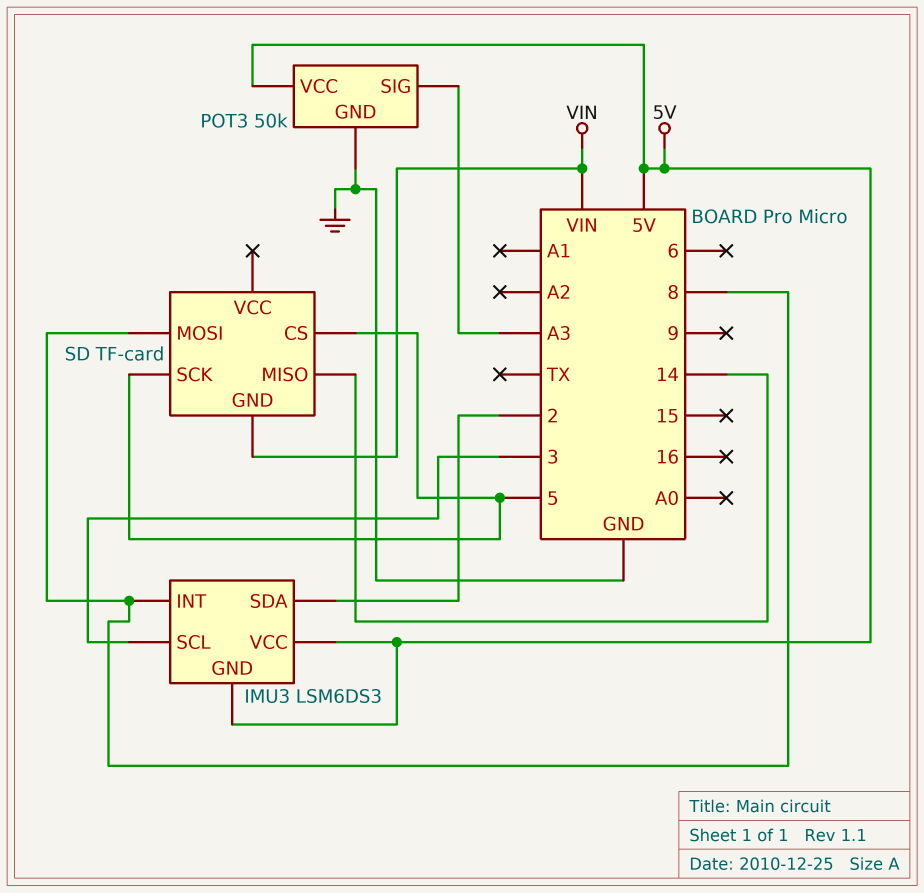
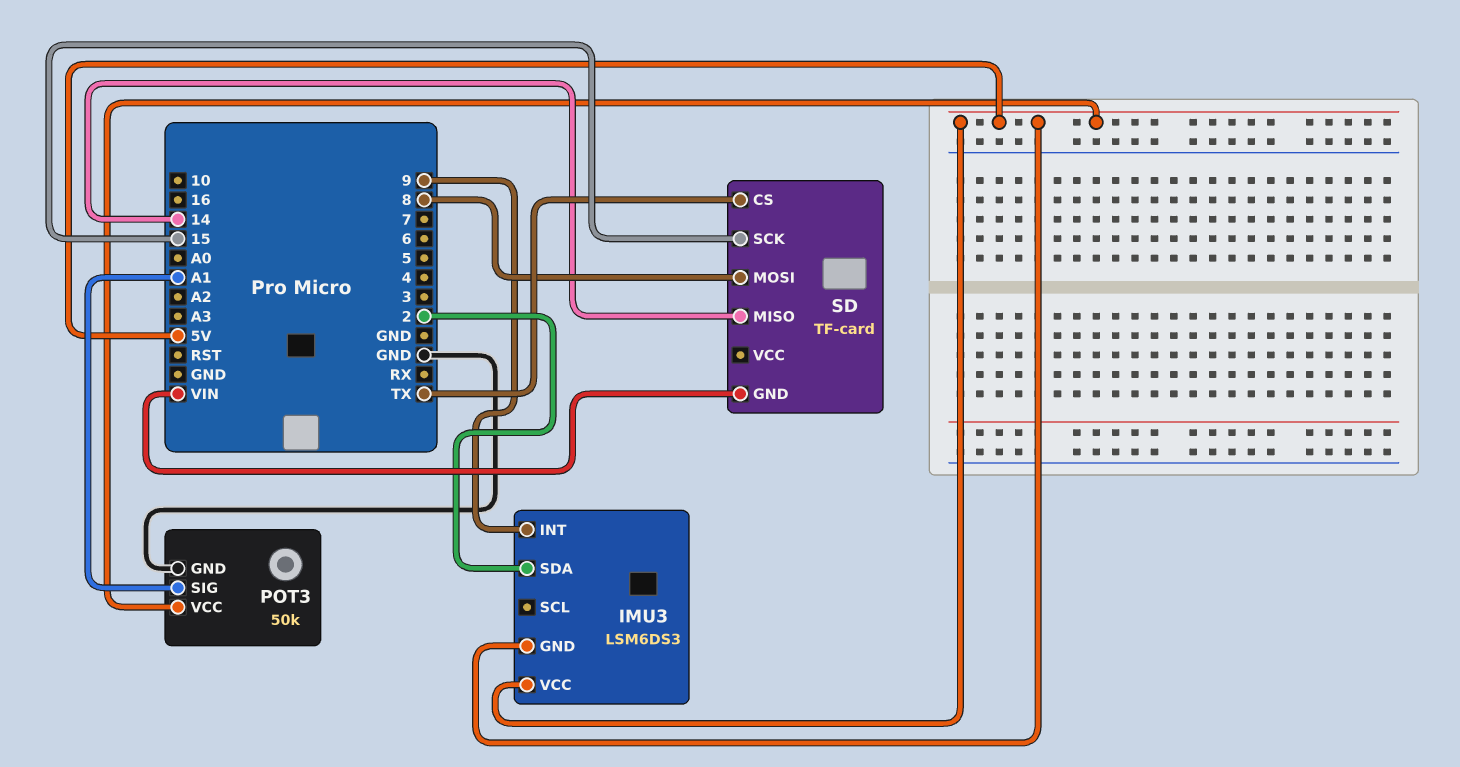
IMU3 pin INT: 8 -> 9
IMU3 pin SCL: 3 -> none
POT3 pin SIG: A3 -> A1
SD pin CS: 5 -> TX
SD pin SCK: 5 -> 15

